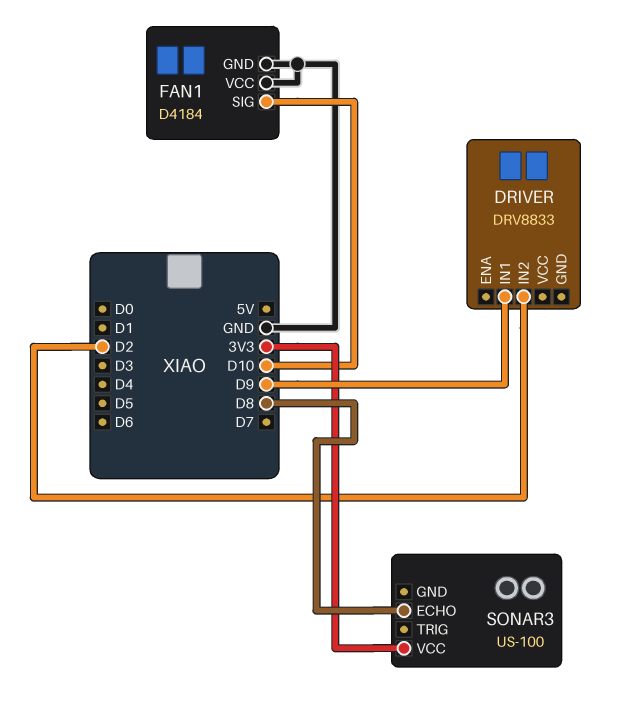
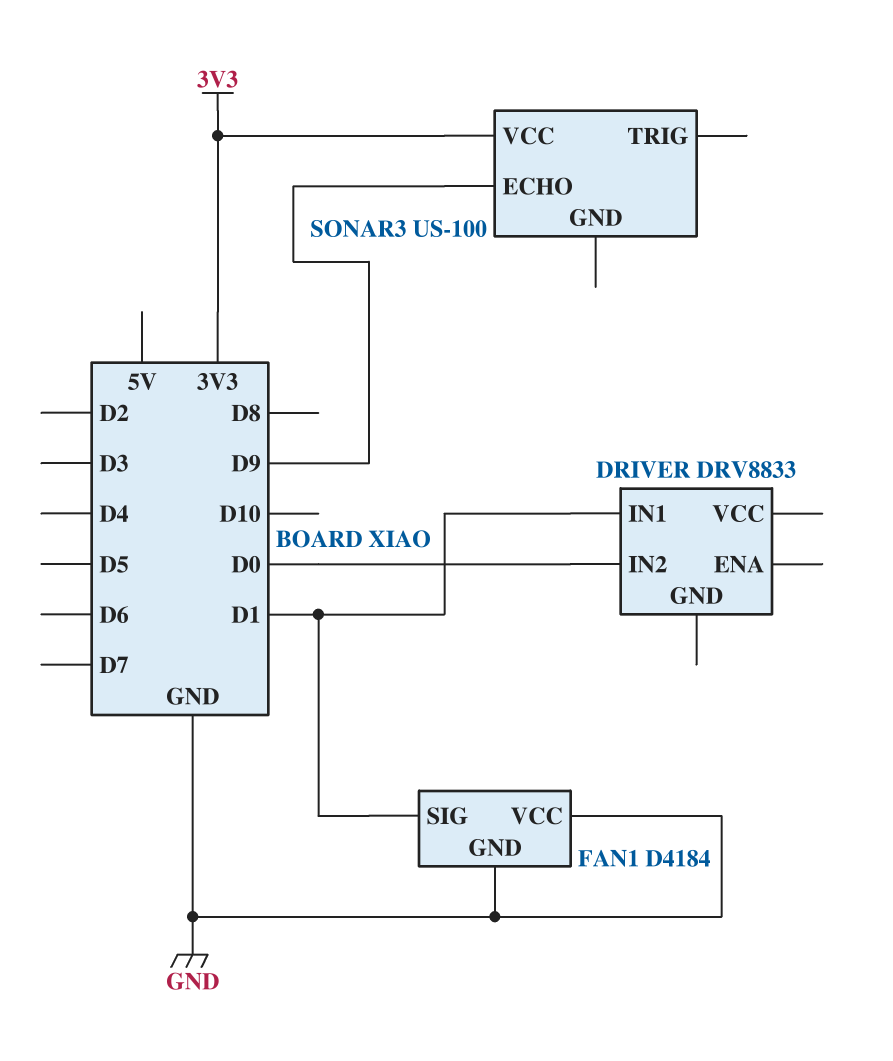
DRIVER pin IN1: D9 -> D1
DRIVER pin IN2: D2 -> D0
FAN1 pin SIG: D10 -> D1
SONAR3 pin ECHO: D8 -> D9

